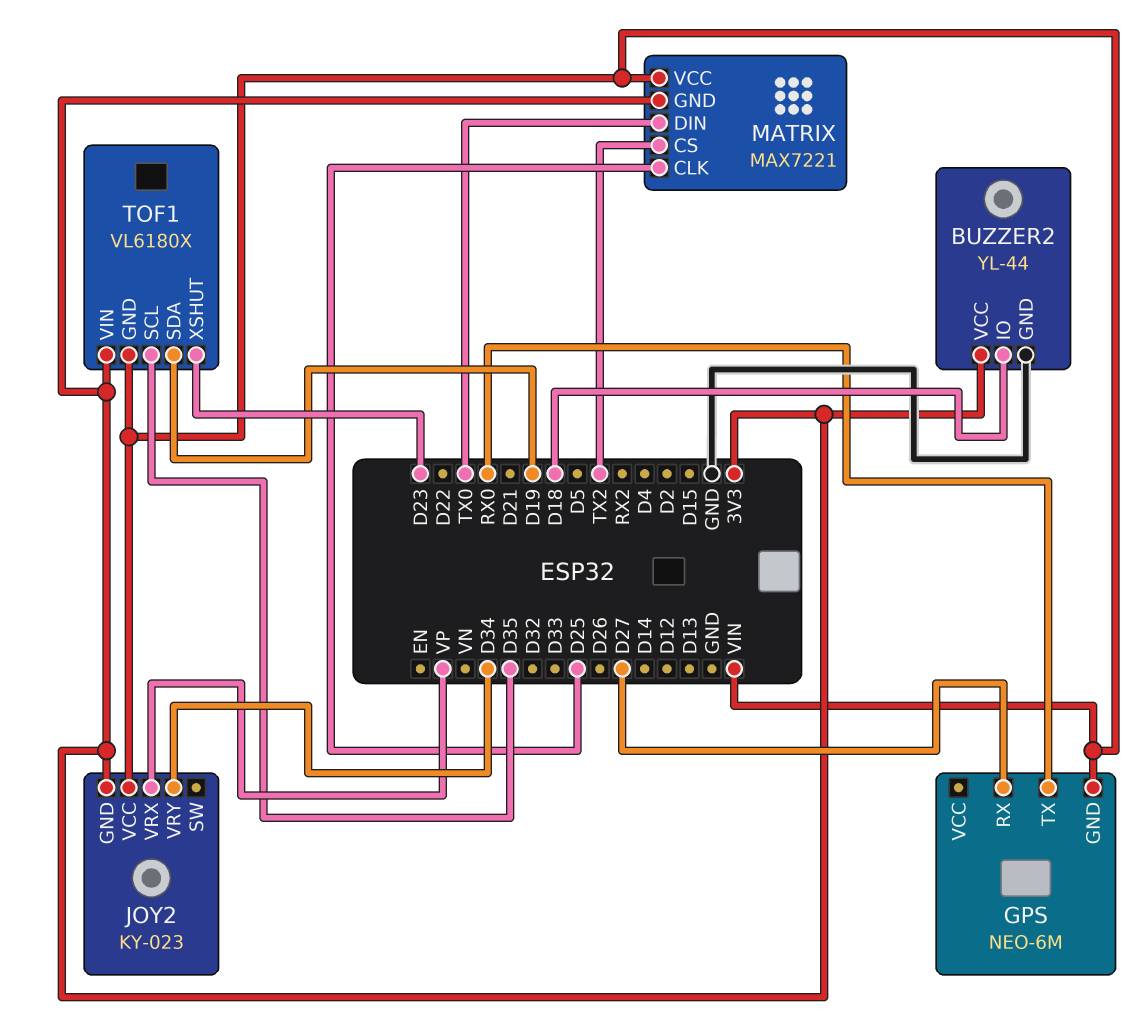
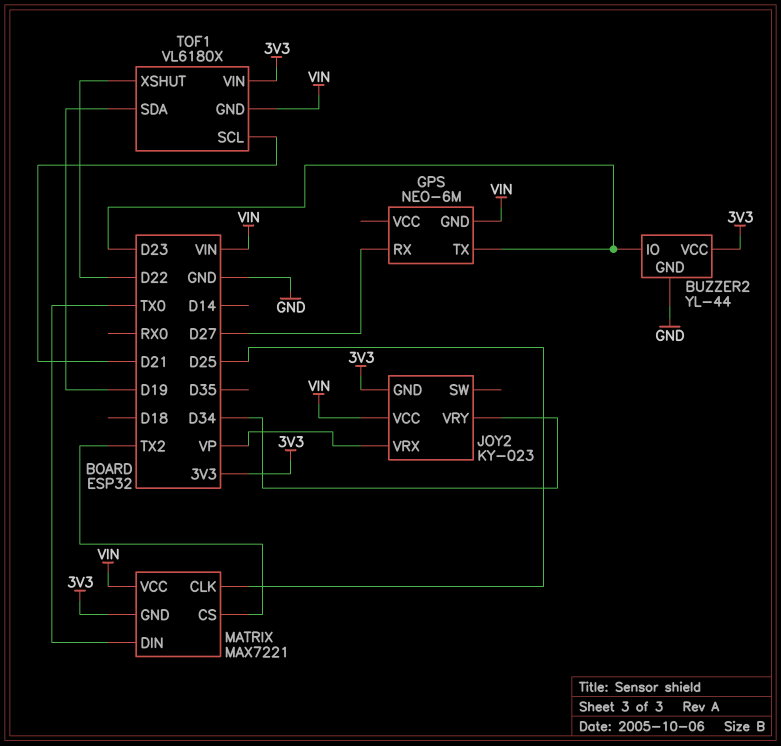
BUZZER2 pin IO: D18 -> D23
GPS pin TX: RX0 -> D23
TOF1 pin SCL: D35 -> D21
TOF1 pin XSHUT: D23 -> D22

